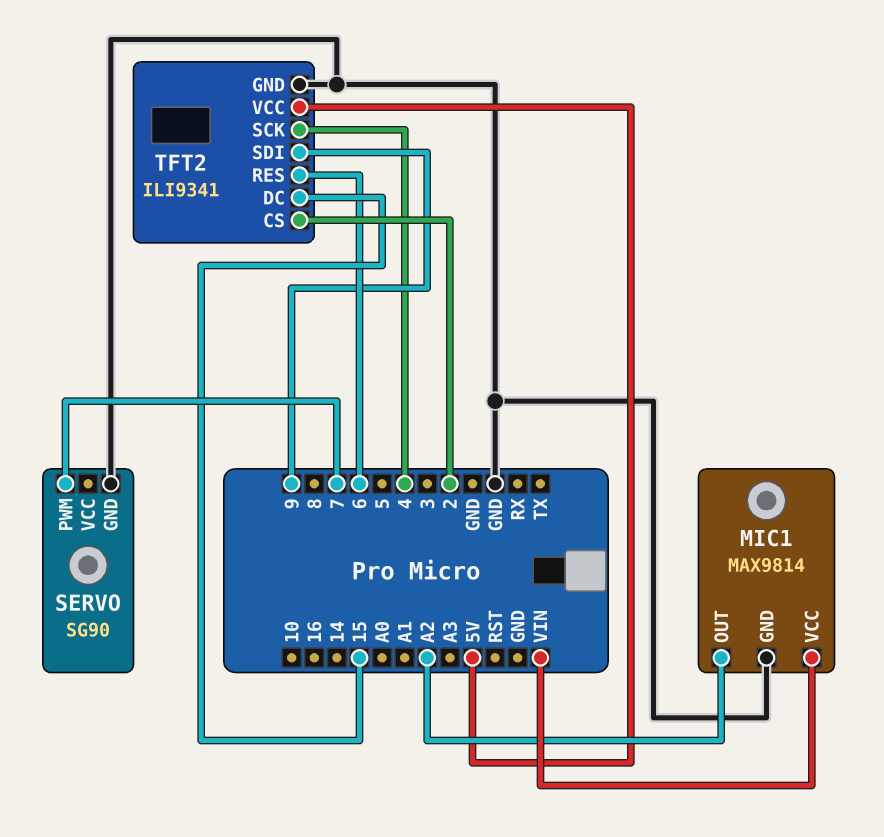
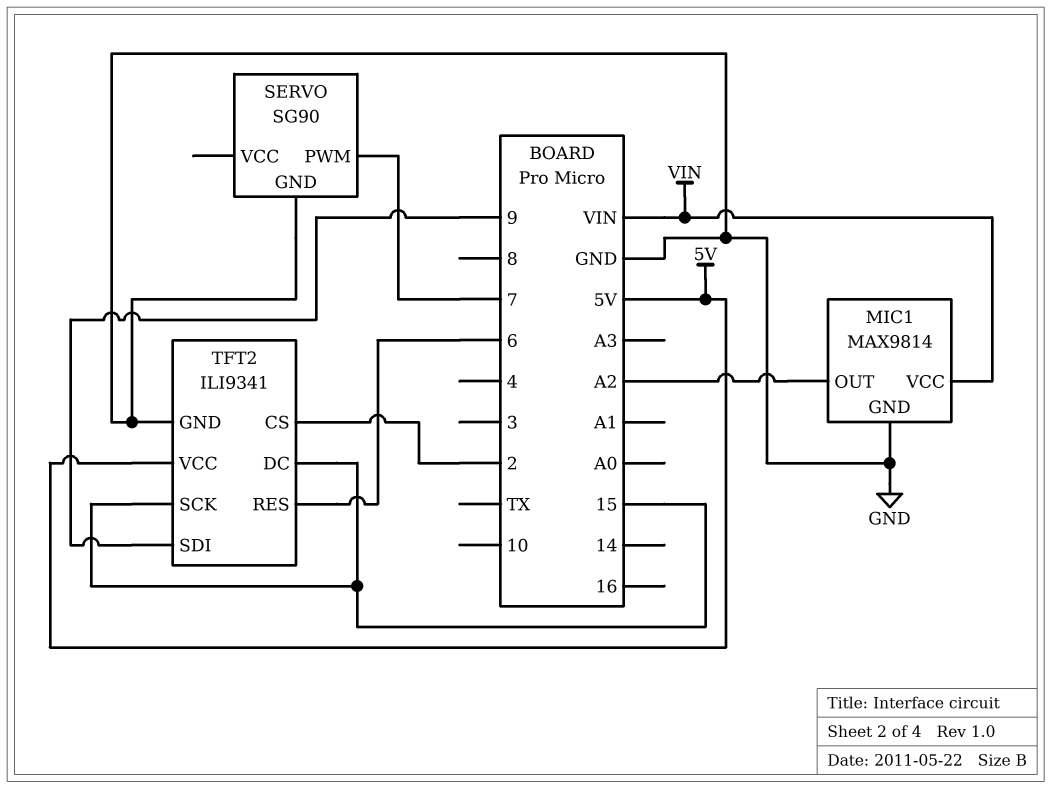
TFT2 pin SCK: 4 -> 15

